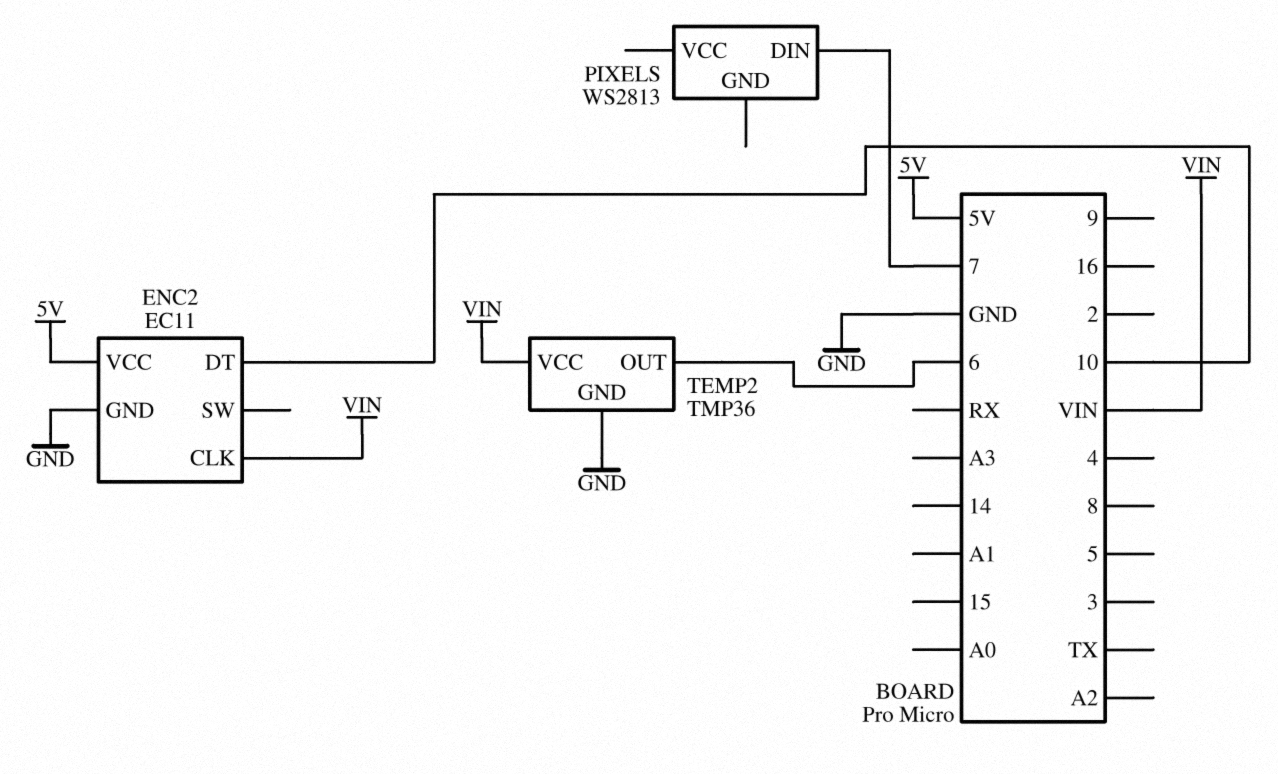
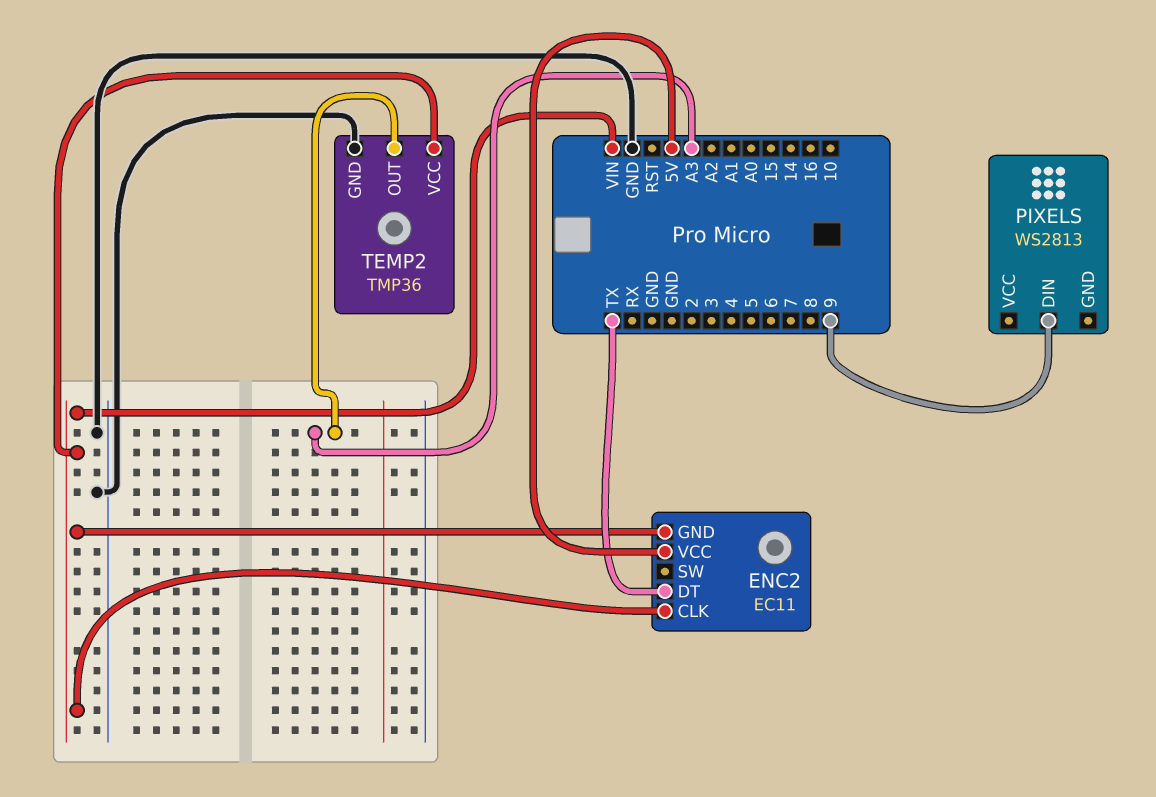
ENC2 pin DT: 10 -> TX
ENC2 pin GND: GND -> VIN
PIXELS pin DIN: 7 -> 9
TEMP2 pin OUT: 6 -> A3

